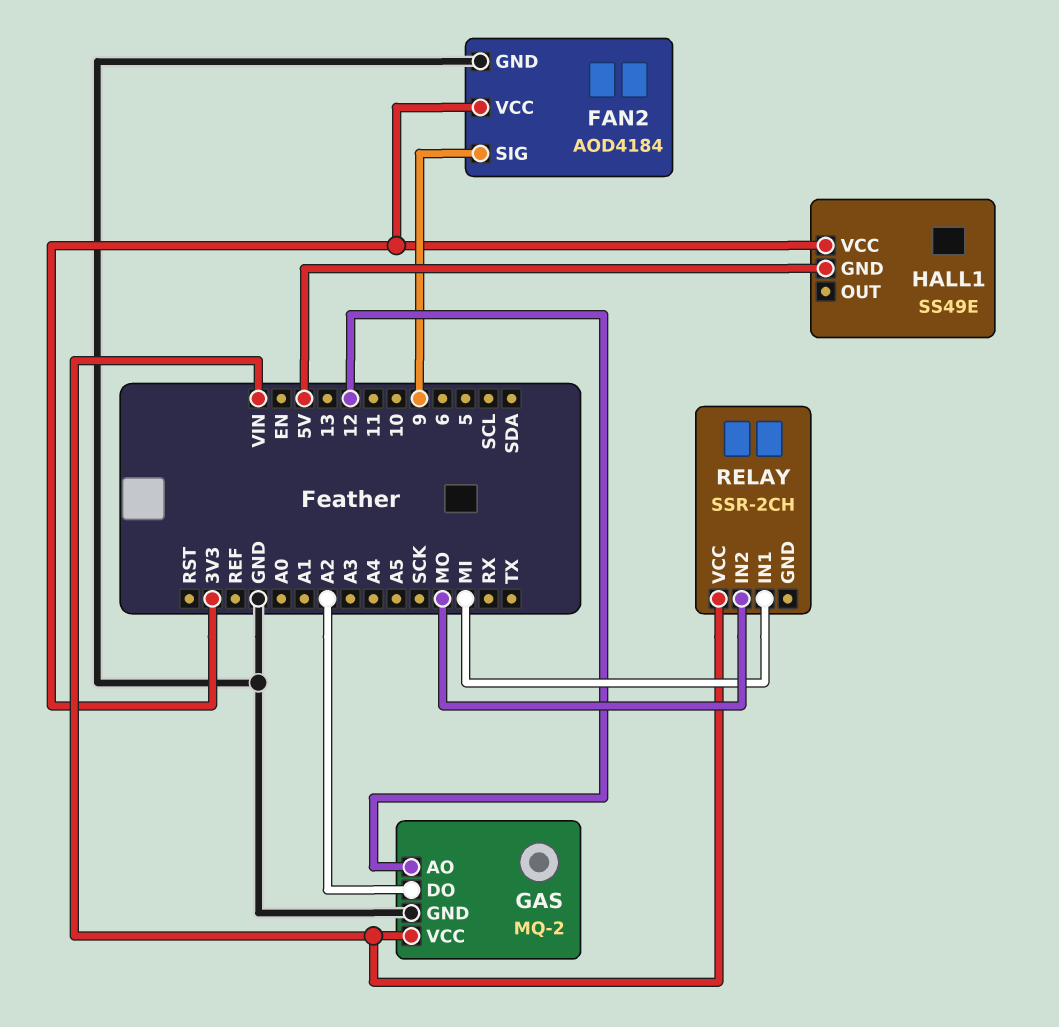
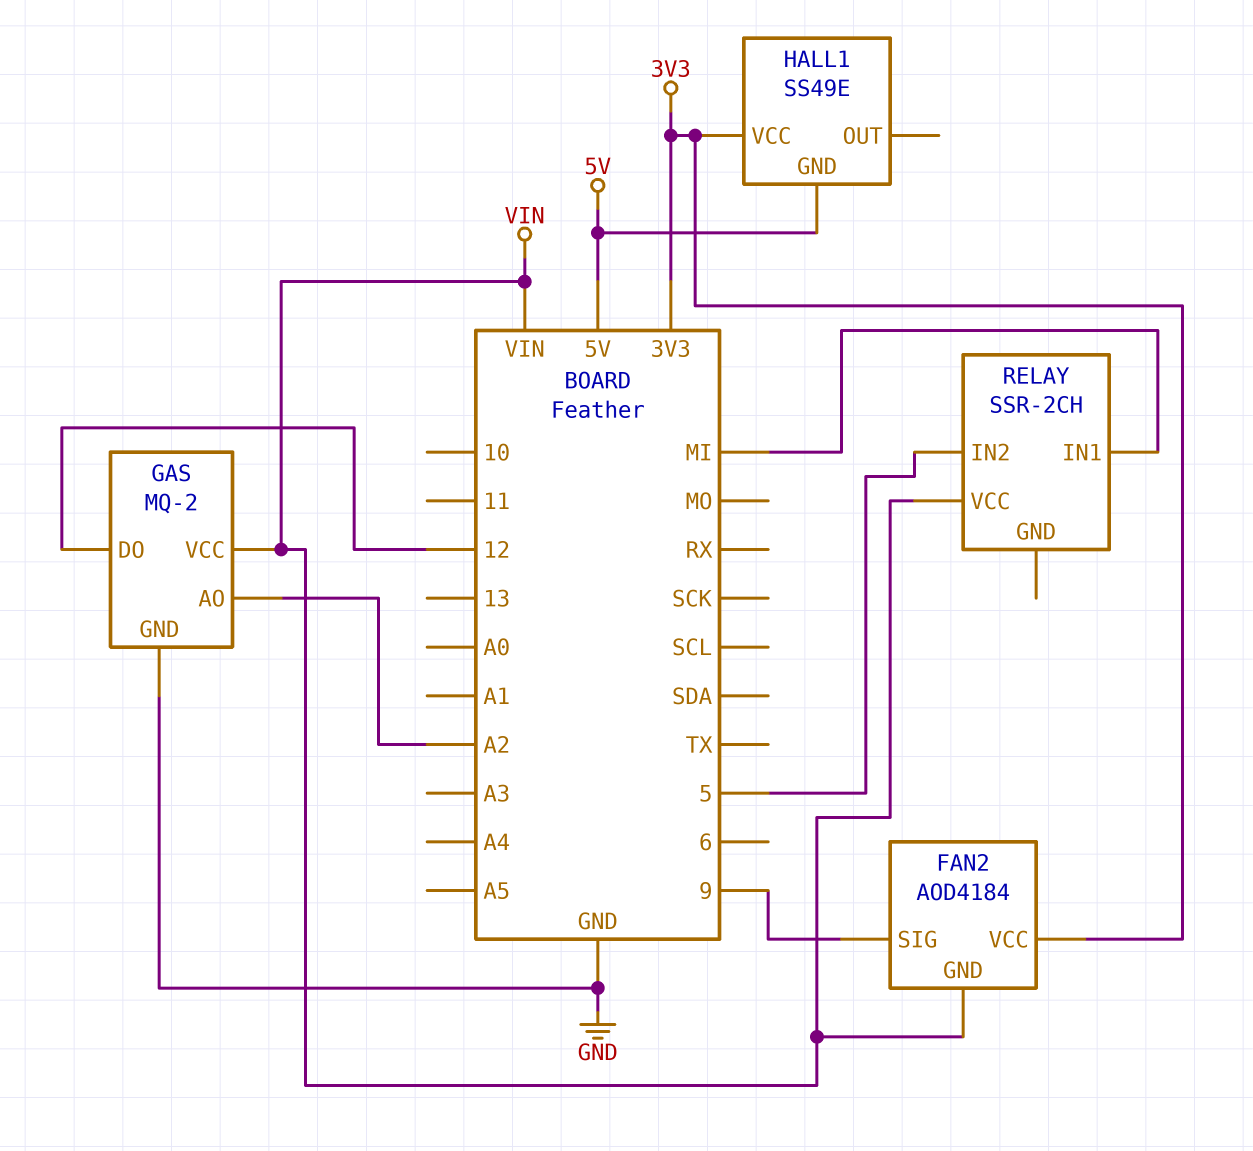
FAN2 pin GND: GND -> VIN
GAS pin AO: 12 -> A2
GAS pin DO: A2 -> 12
RELAY pin IN2: MO -> 5

